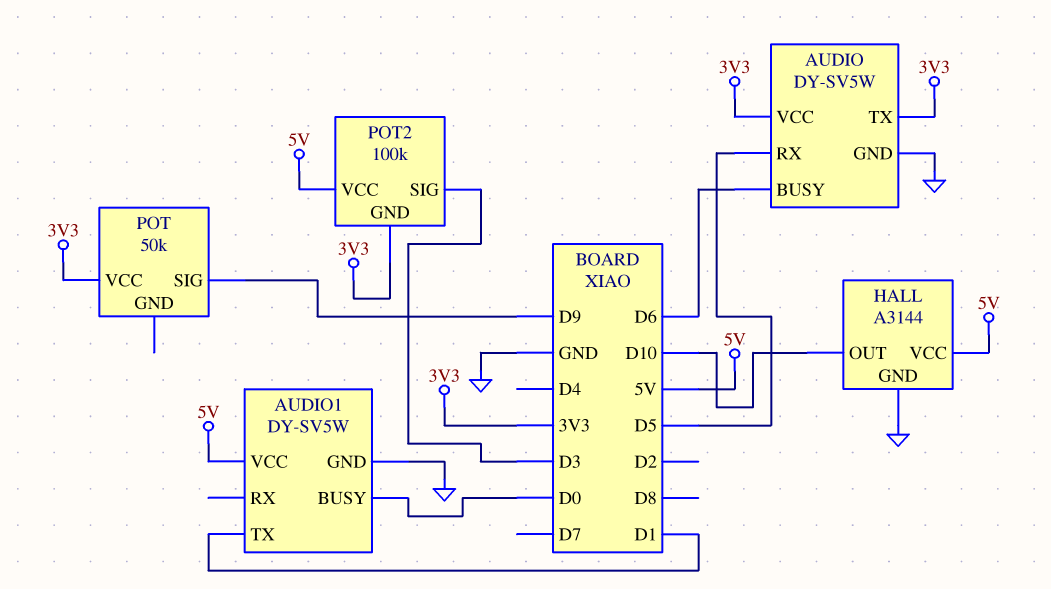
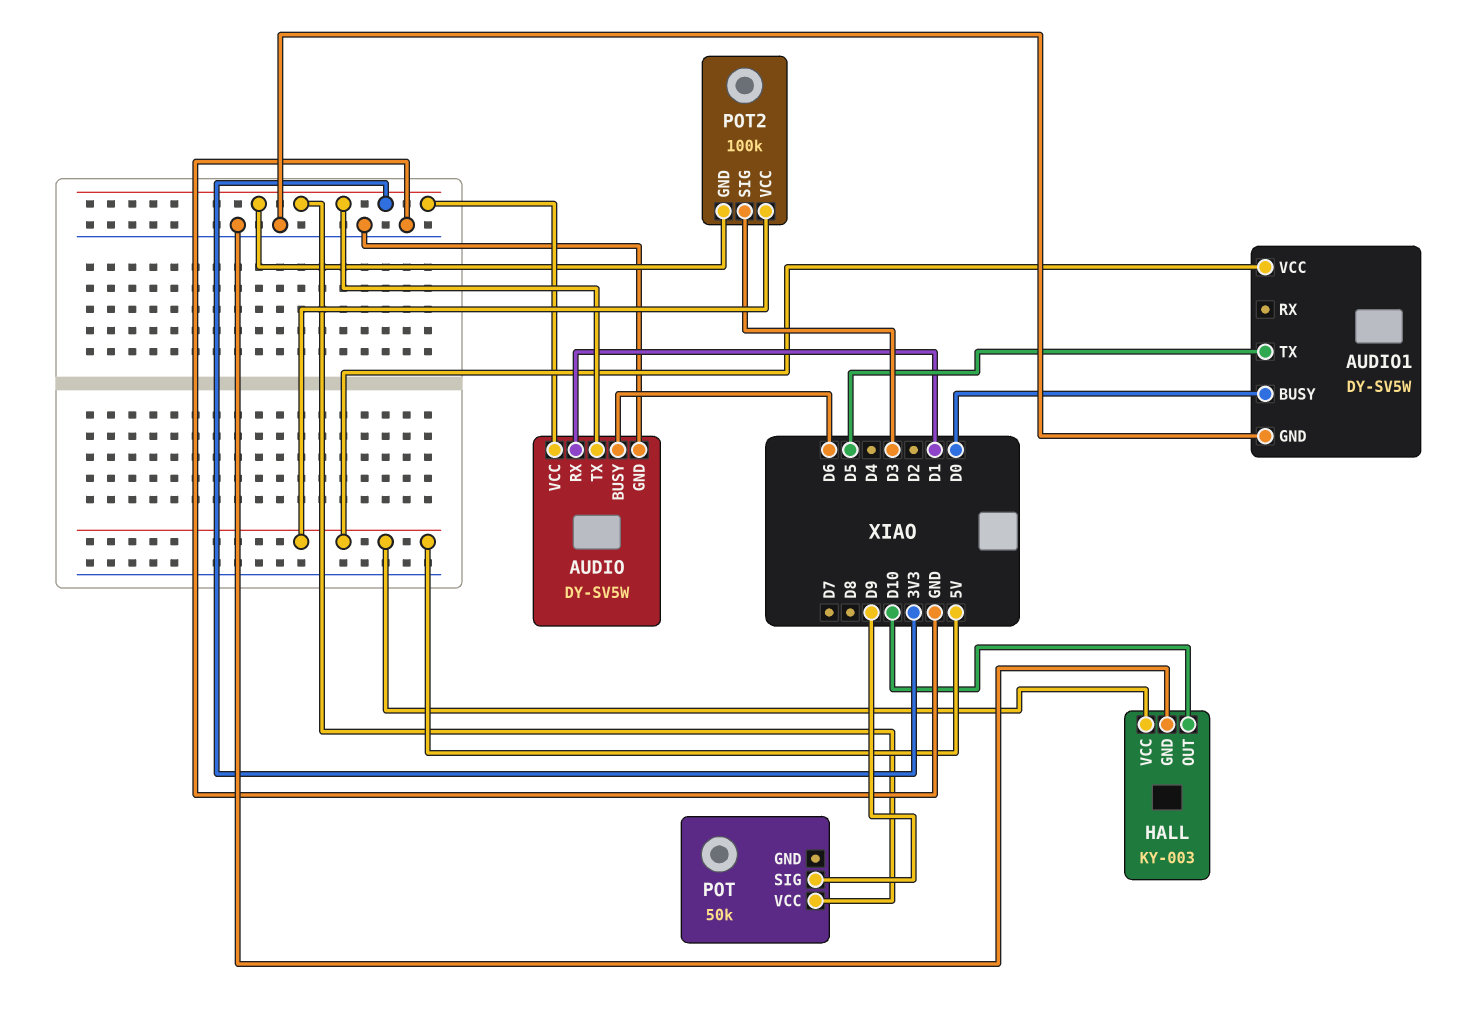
AUDIO pin RX: D5 -> D1
AUDIO1 pin TX: D1 -> D5
HALL: A3144 -> KY-003

